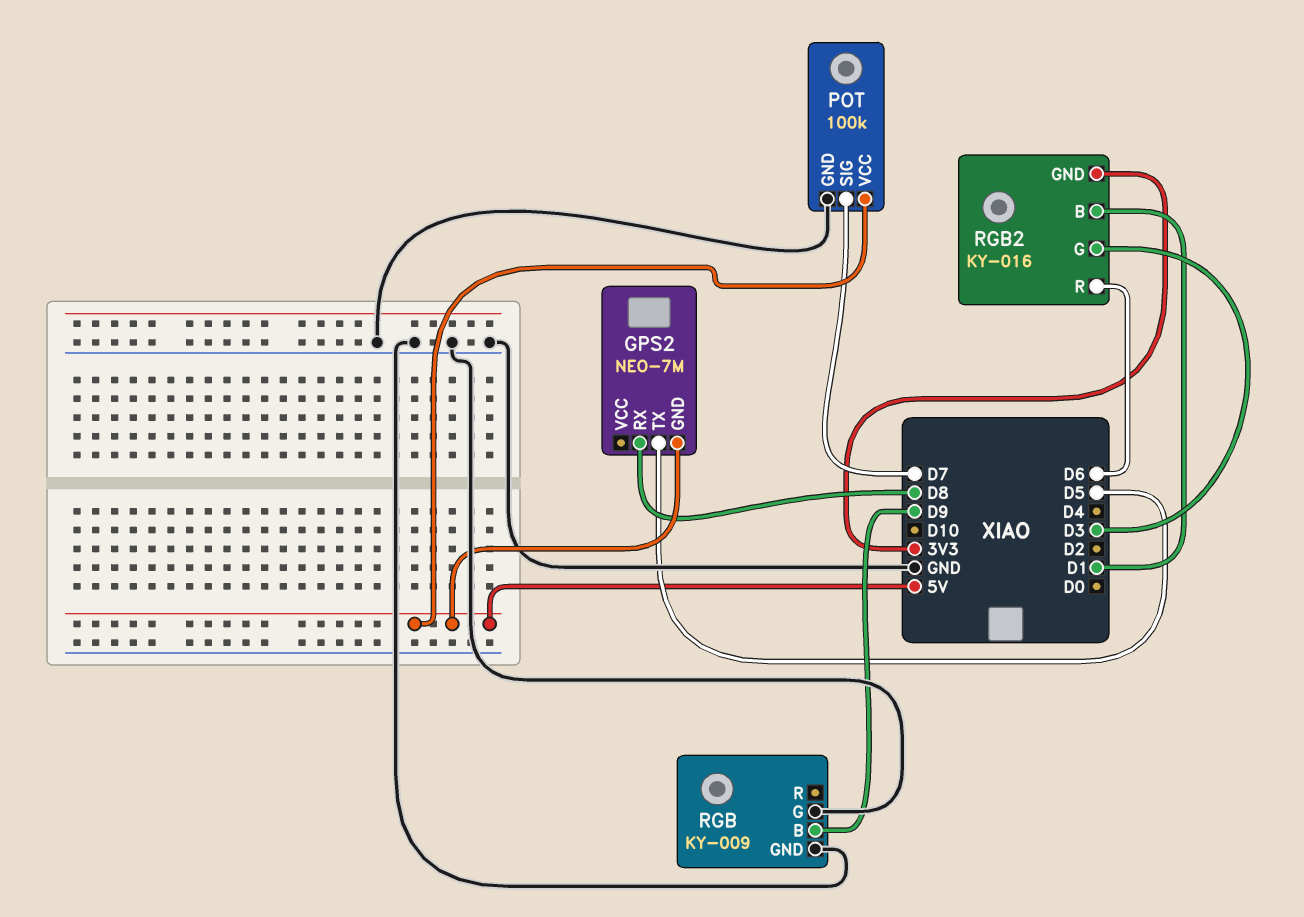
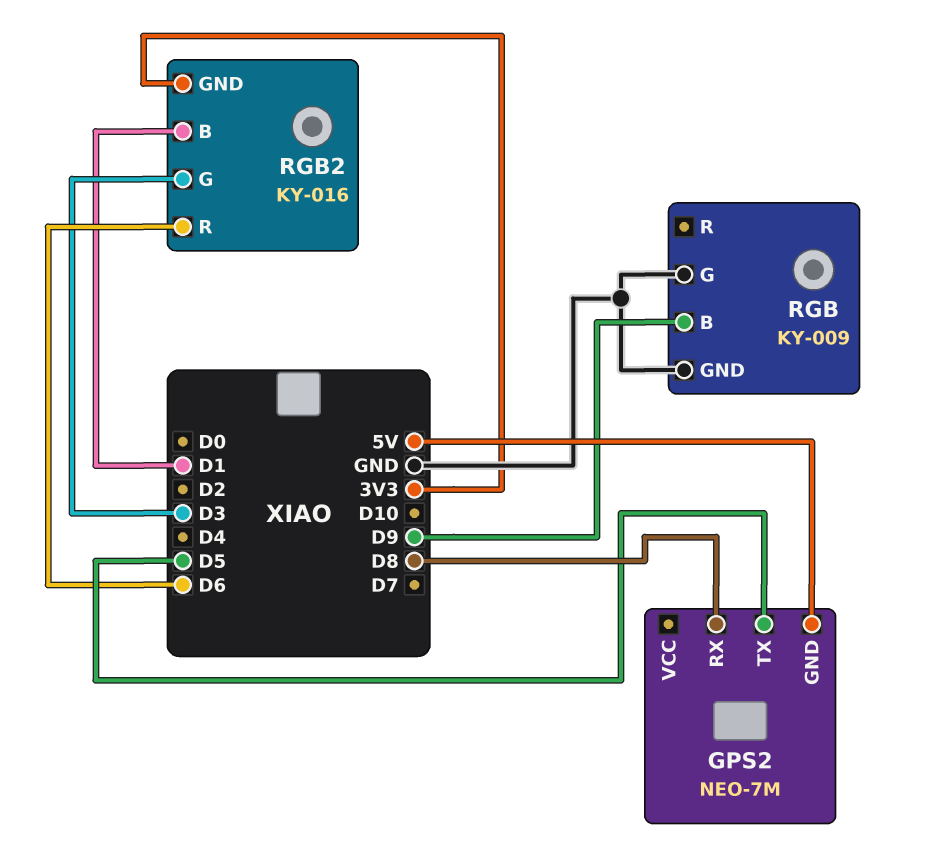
POT: 100k -> none
POT pin GND: GND -> none
POT pin SIG: D7 -> none
POT pin VCC: 5V -> none

